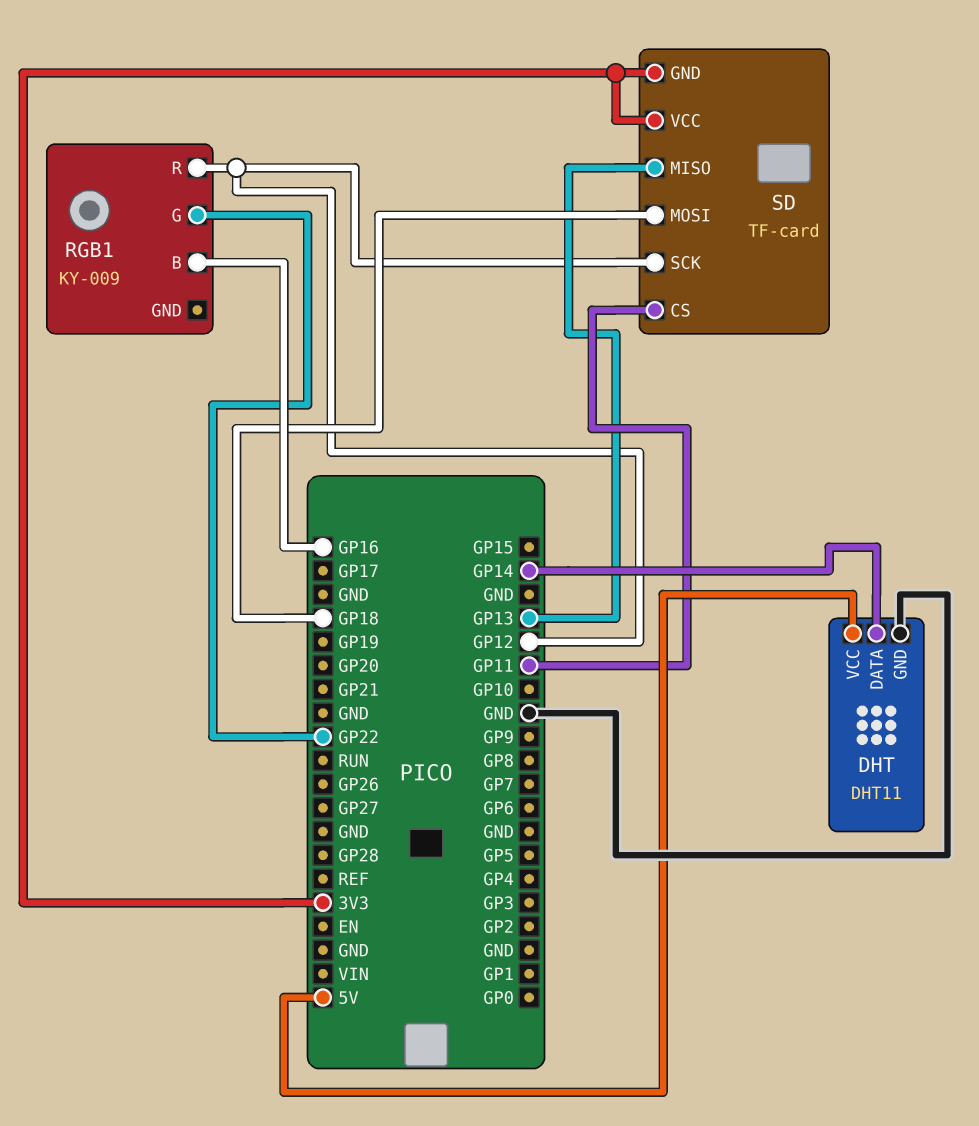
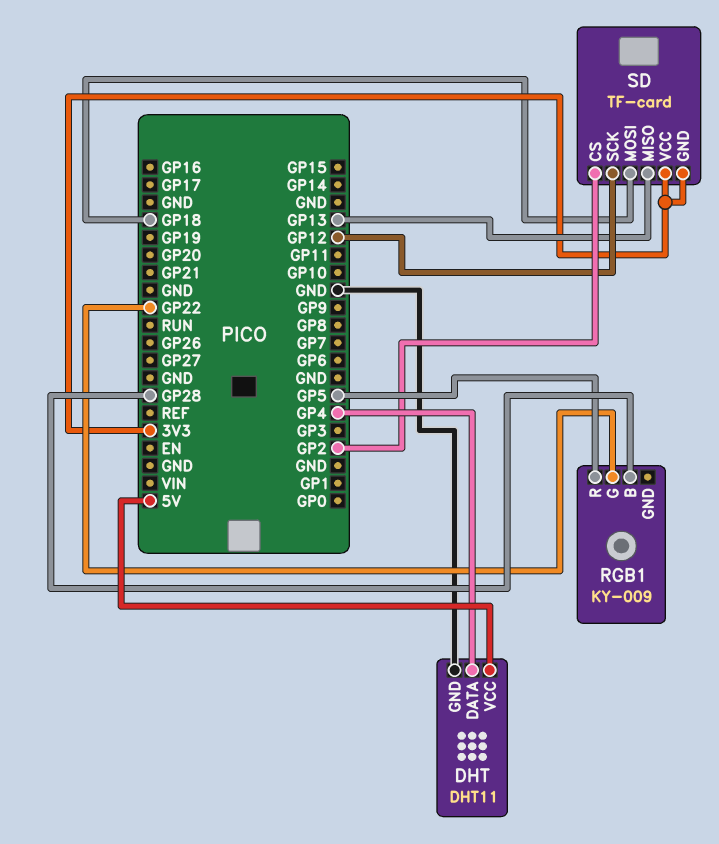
DHT pin DATA: GP14 -> GP4
RGB1 pin B: GP16 -> GP28
RGB1 pin R: GP12 -> GP5
SD pin CS: GP11 -> GP2

